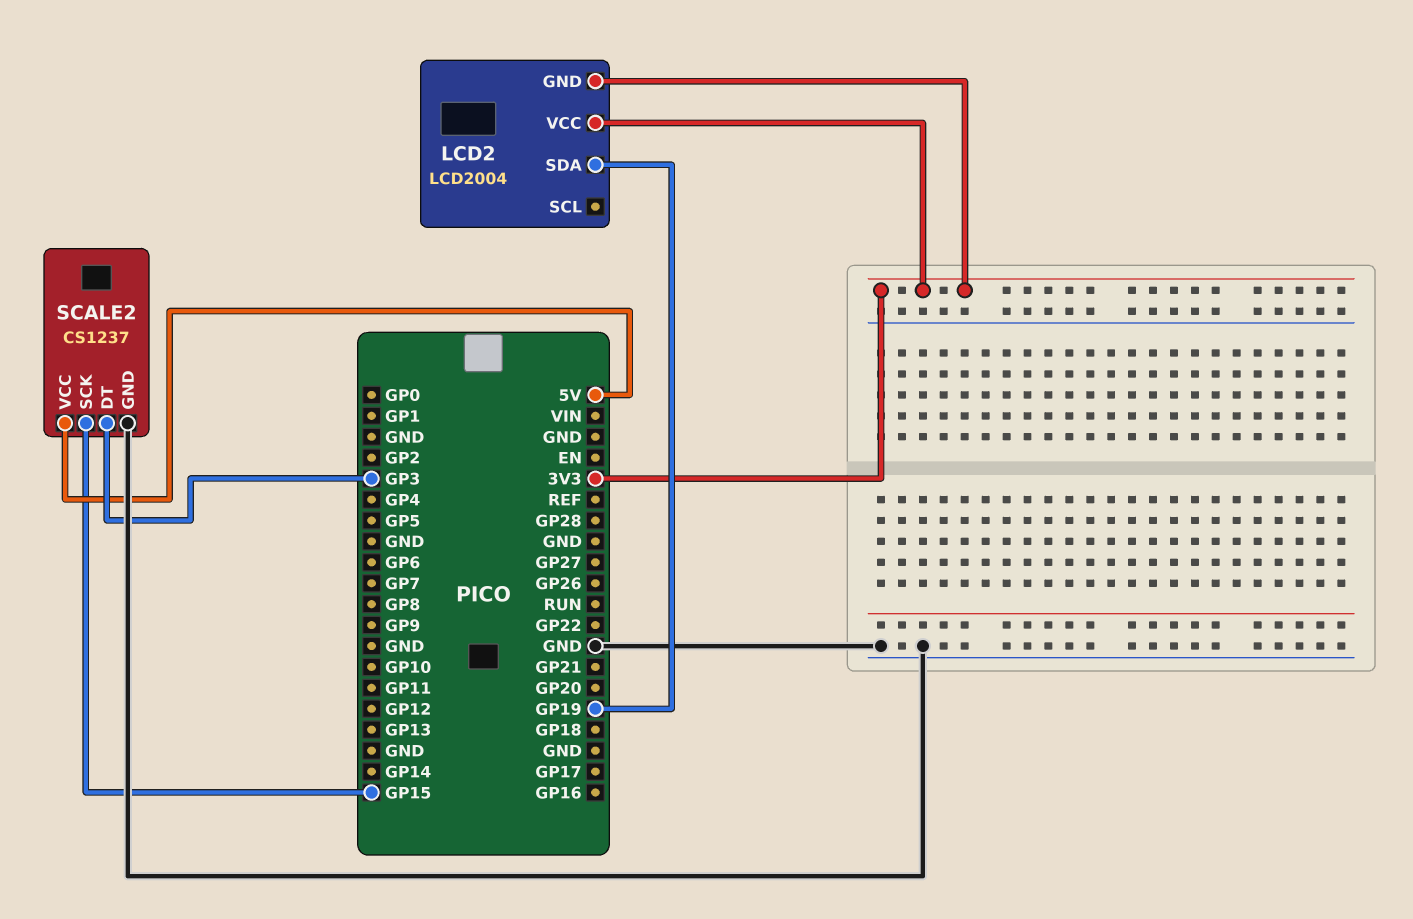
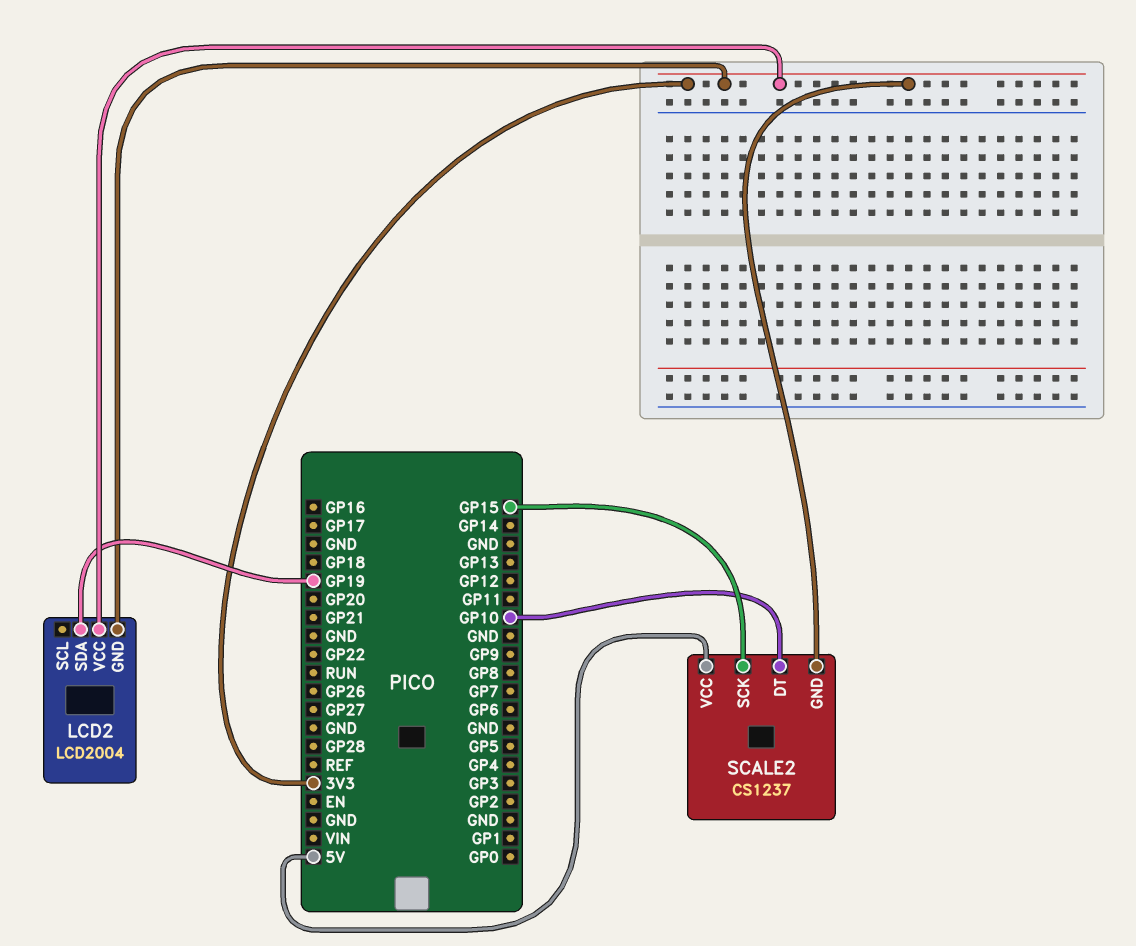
SCALE2 pin DT: GP3 -> GP10
SCALE2 pin GND: GND -> 3V3

